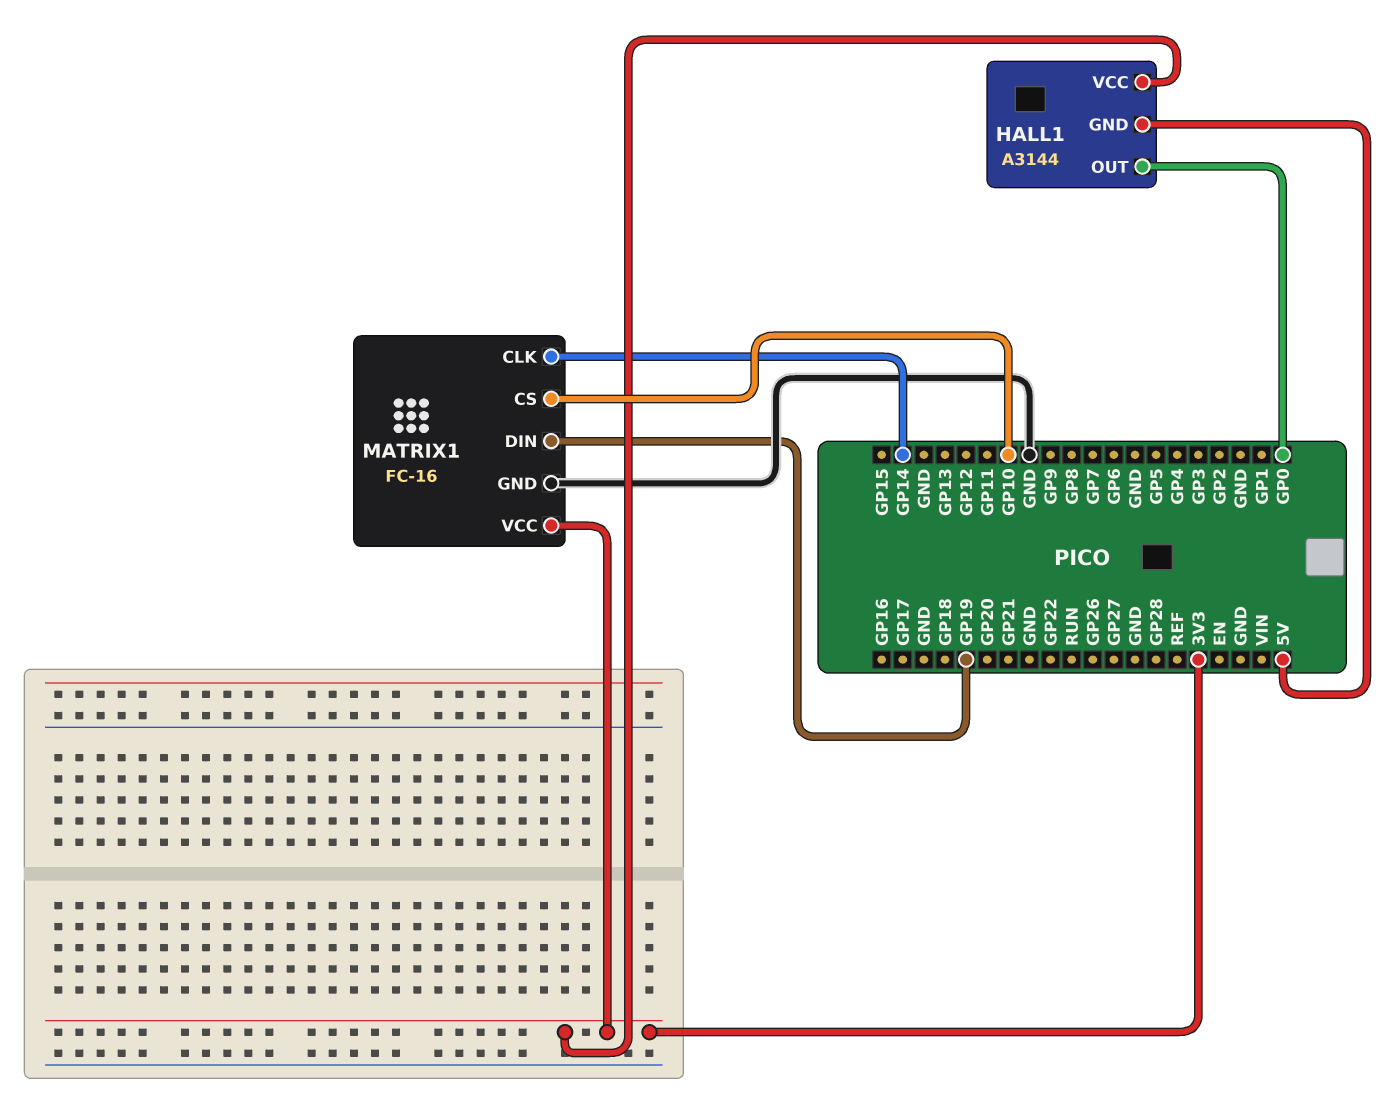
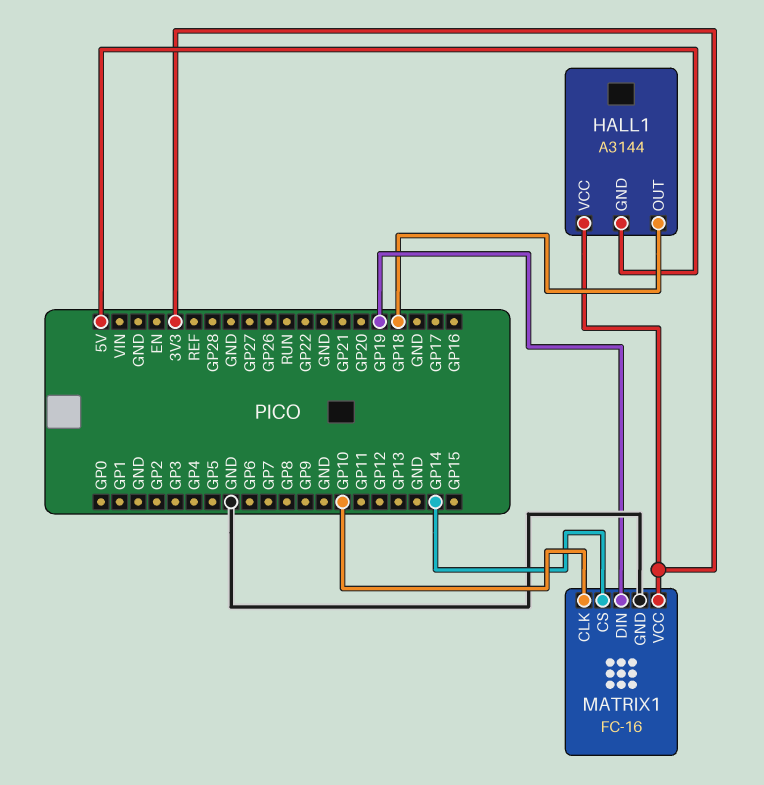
HALL1 pin OUT: GP0 -> GP18
MATRIX1 pin CLK: GP14 -> GP10
MATRIX1 pin CS: GP10 -> GP14

